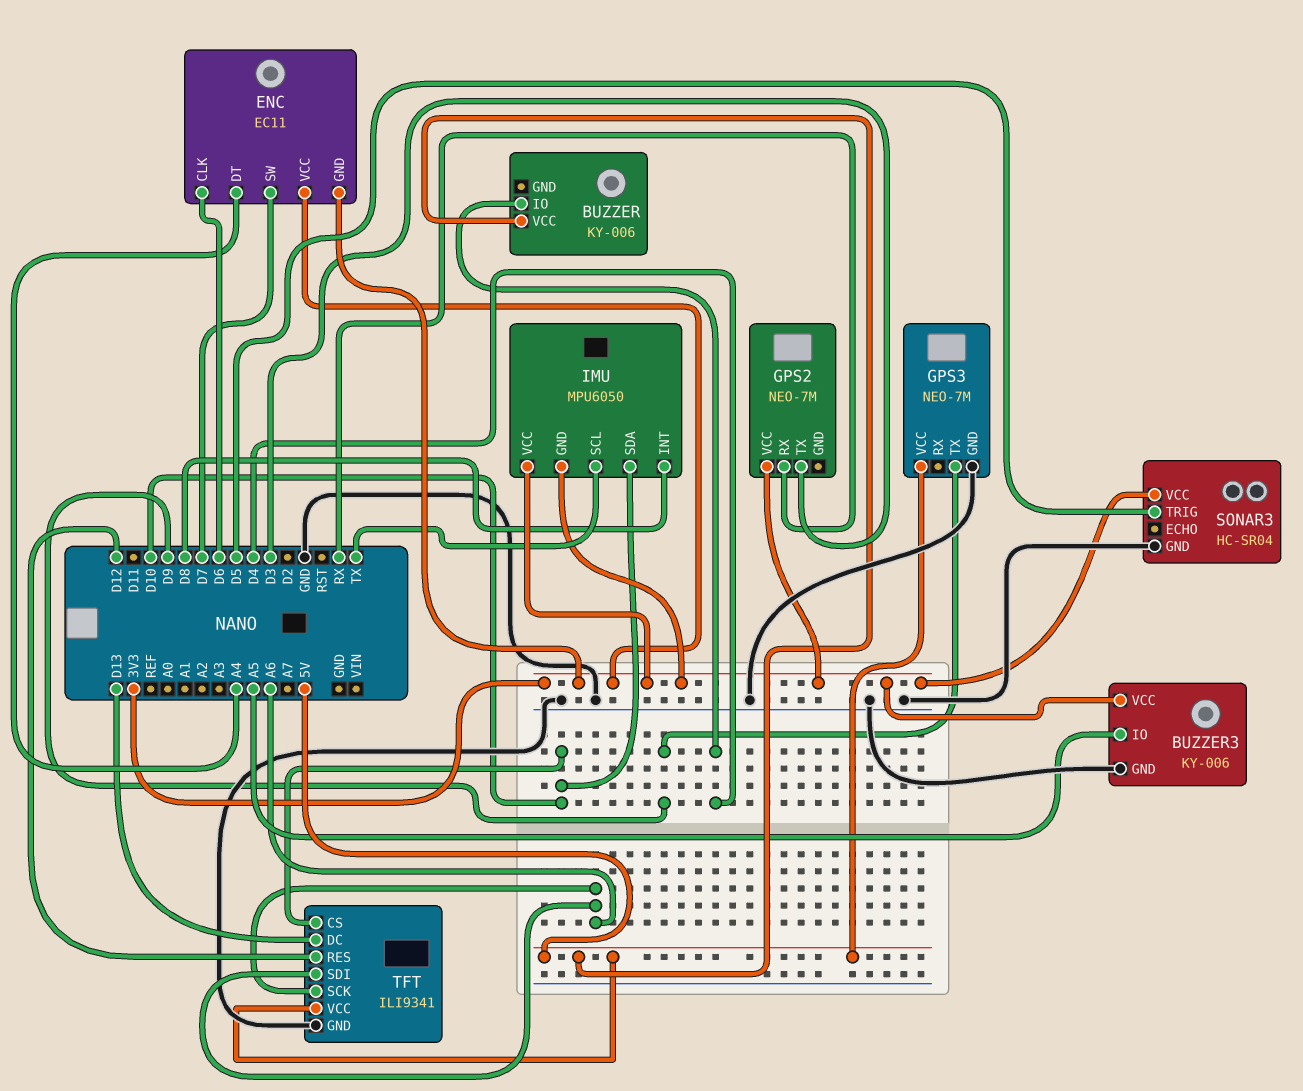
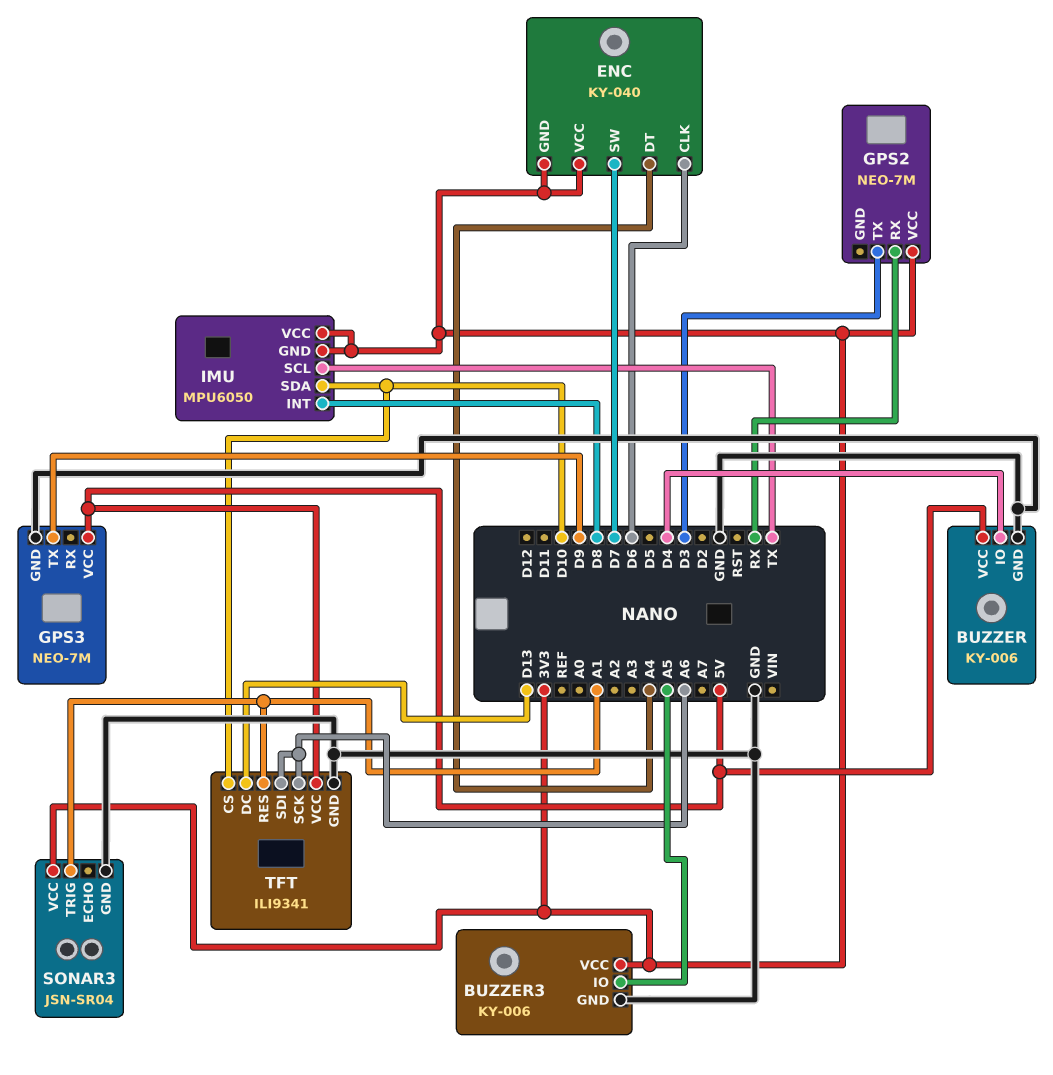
BUZZER pin GND: none -> GND
ENC: EC11 -> KY-040
SONAR3: HC-SR04 -> JSN-SR04
SONAR3 pin TRIG: D5 -> A1
TFT pin RES: D12 -> A1

